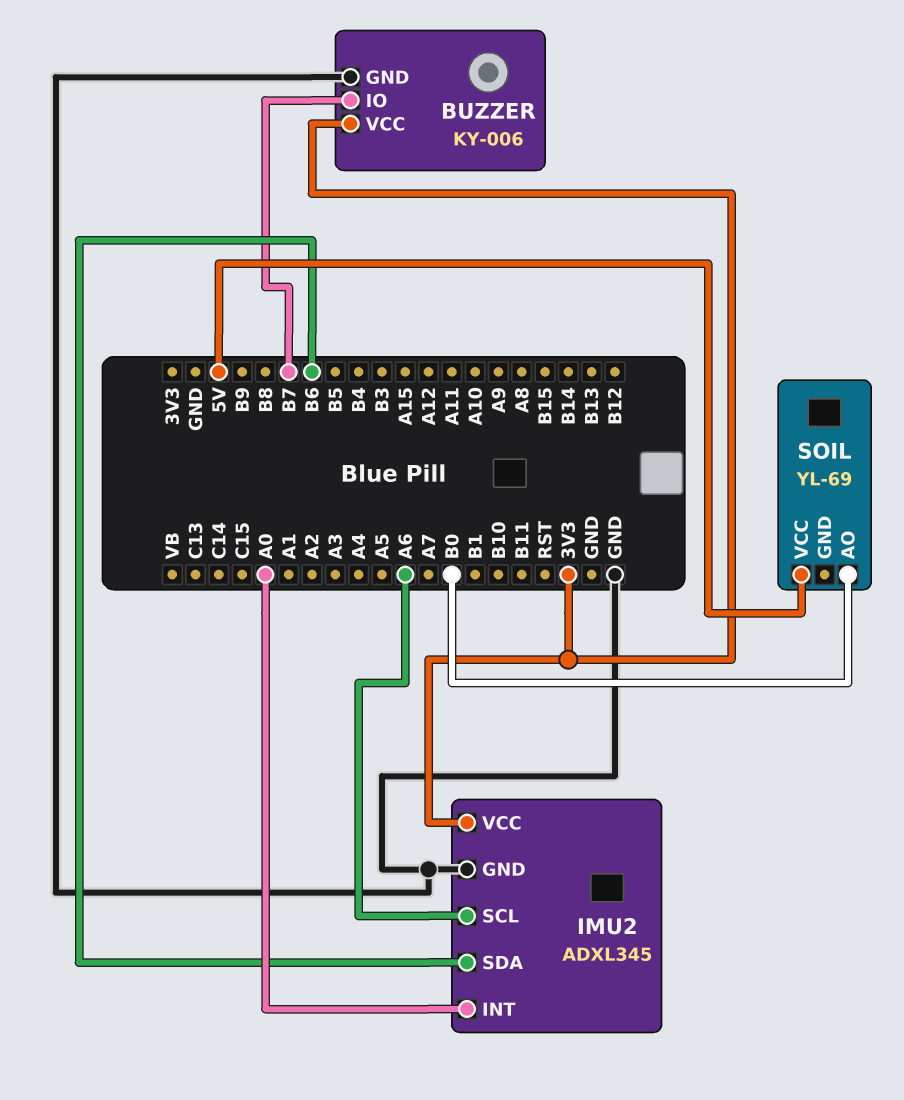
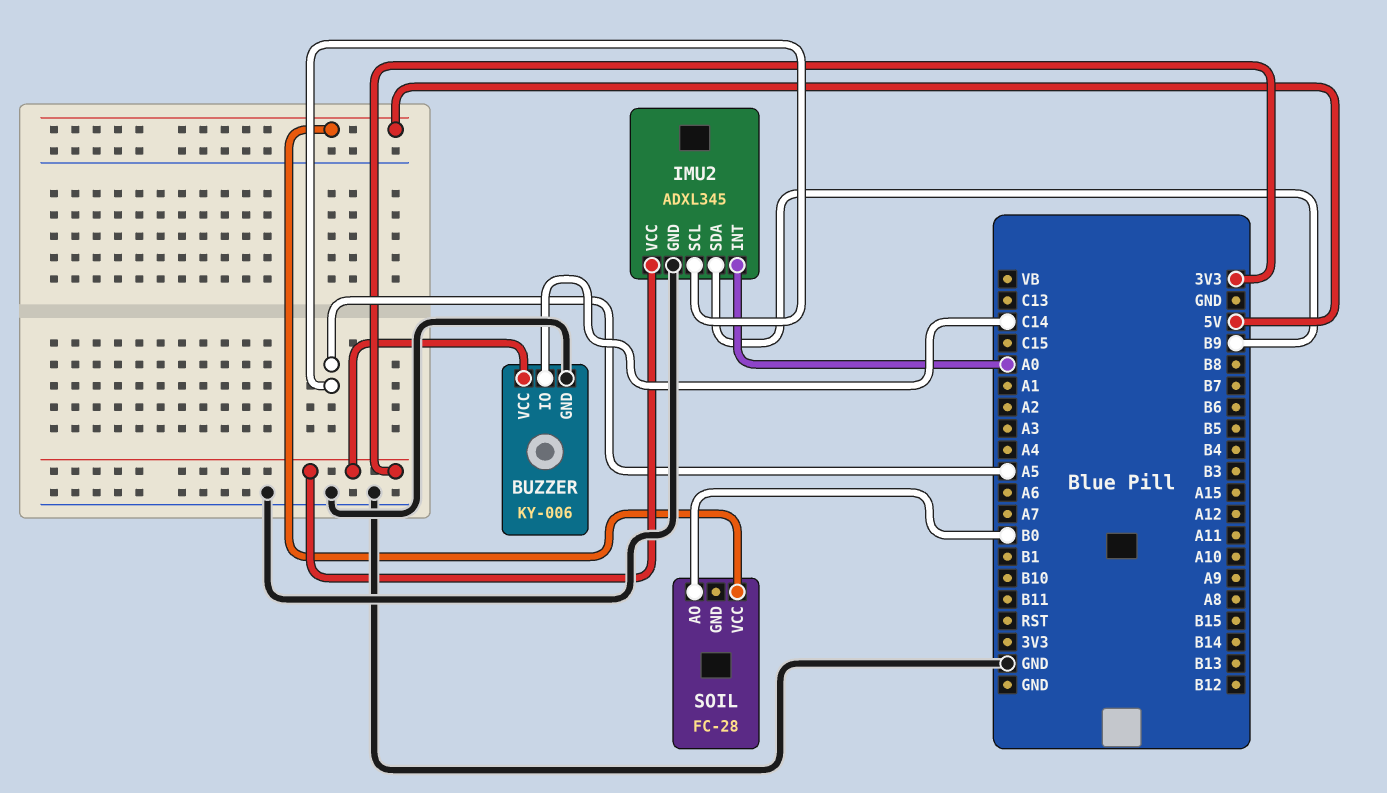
BUZZER pin IO: B7 -> C14
IMU2 pin SCL: A6 -> A5
IMU2 pin SDA: B6 -> B9
SOIL: YL-69 -> FC-28

